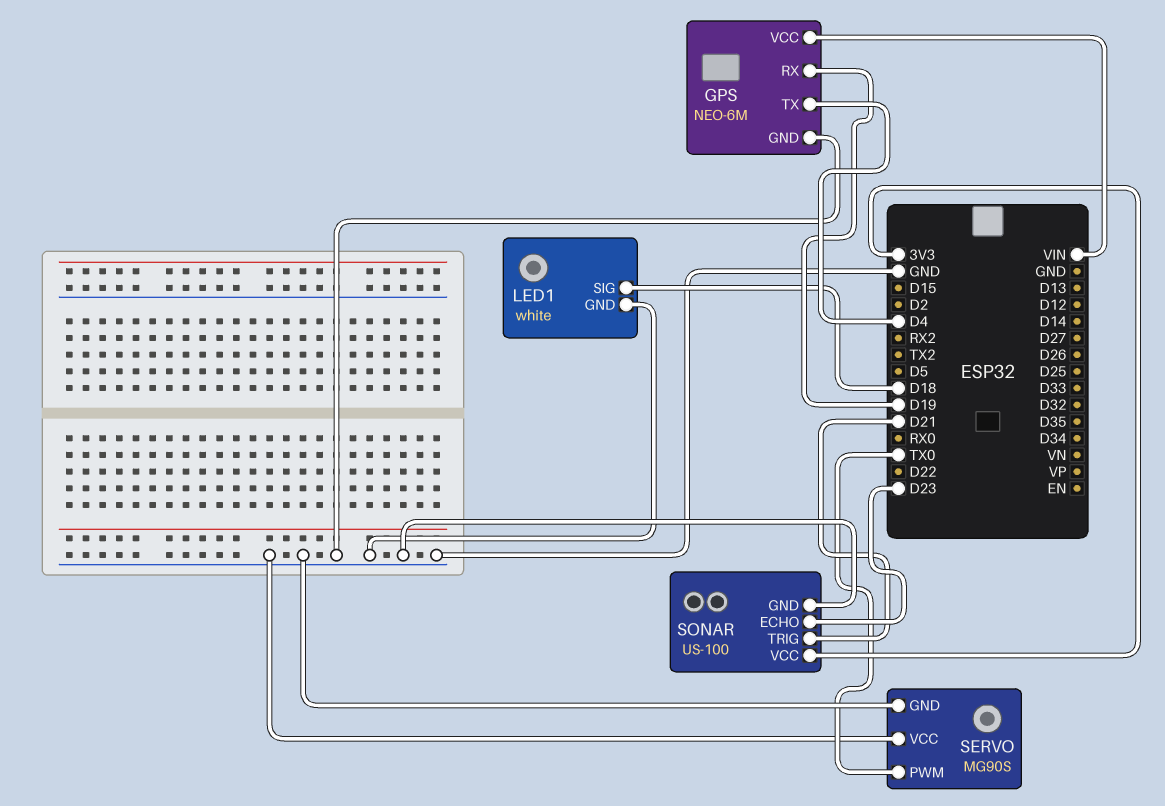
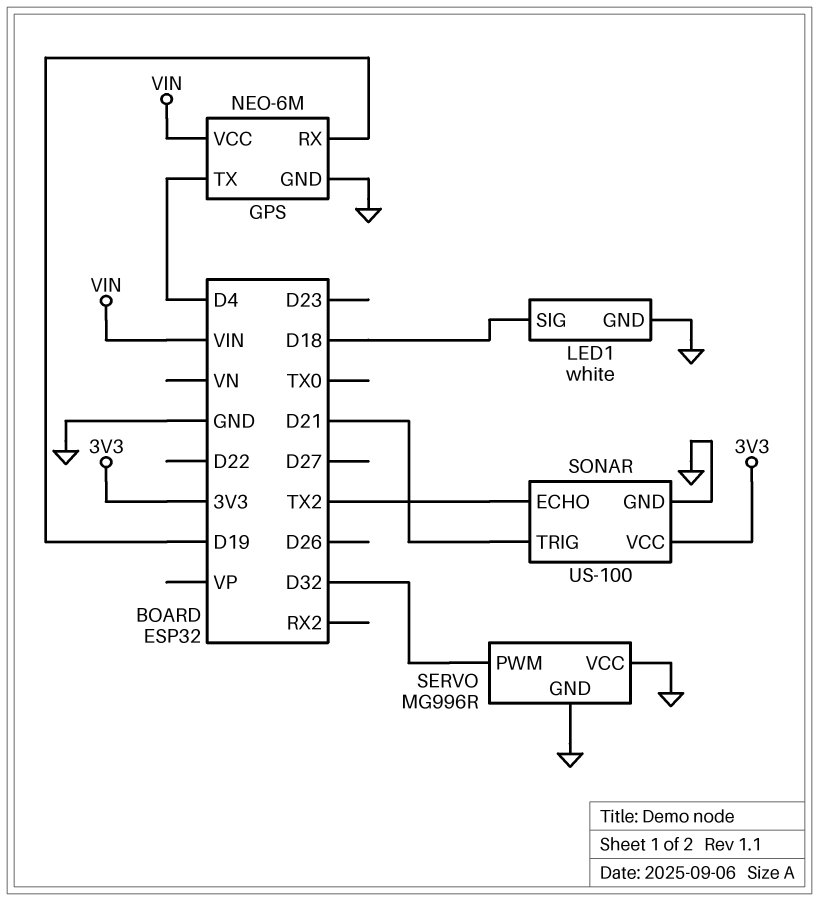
SERVO: MG90S -> MG996R
SERVO pin PWM: TX0 -> D32
SONAR pin ECHO: D23 -> TX2

